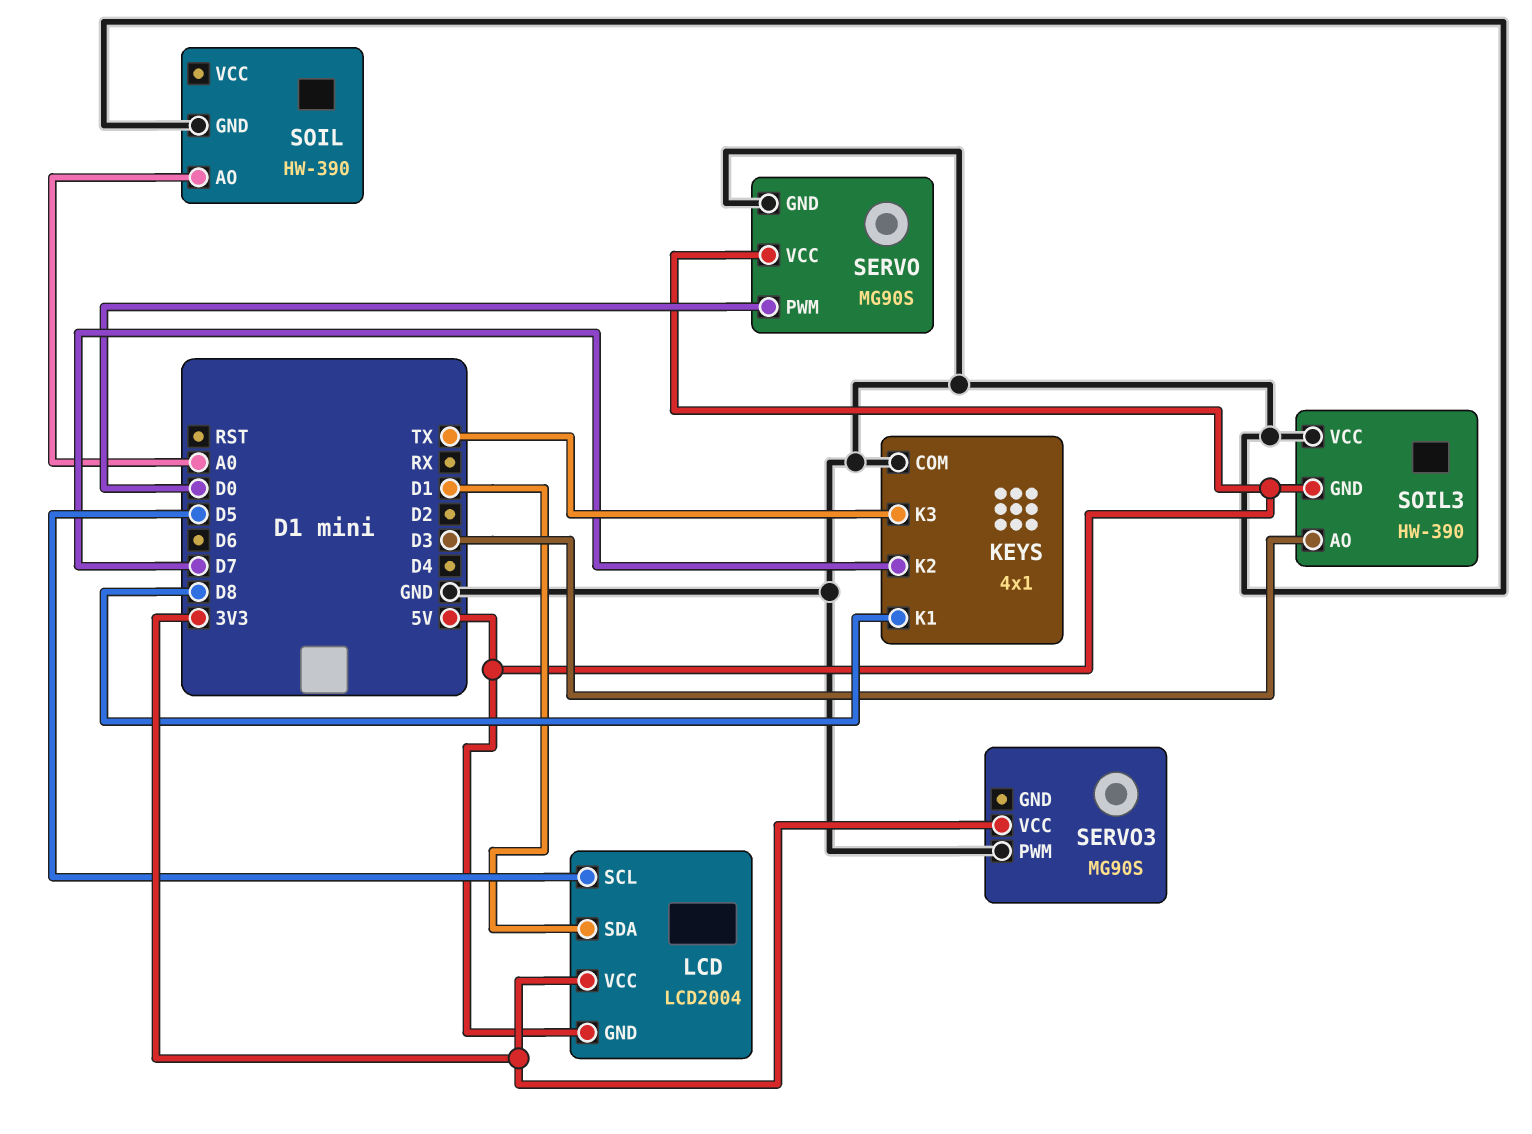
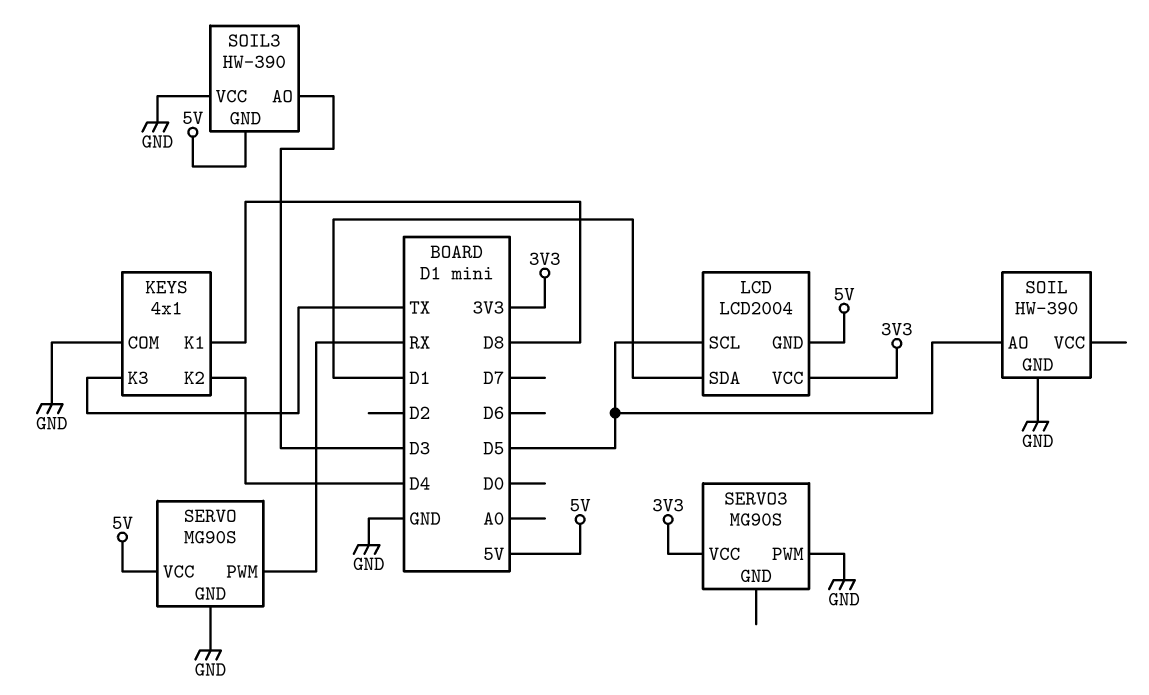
KEYS pin K2: D7 -> D4
SERVO pin PWM: D0 -> RX
SOIL pin AO: A0 -> D5

